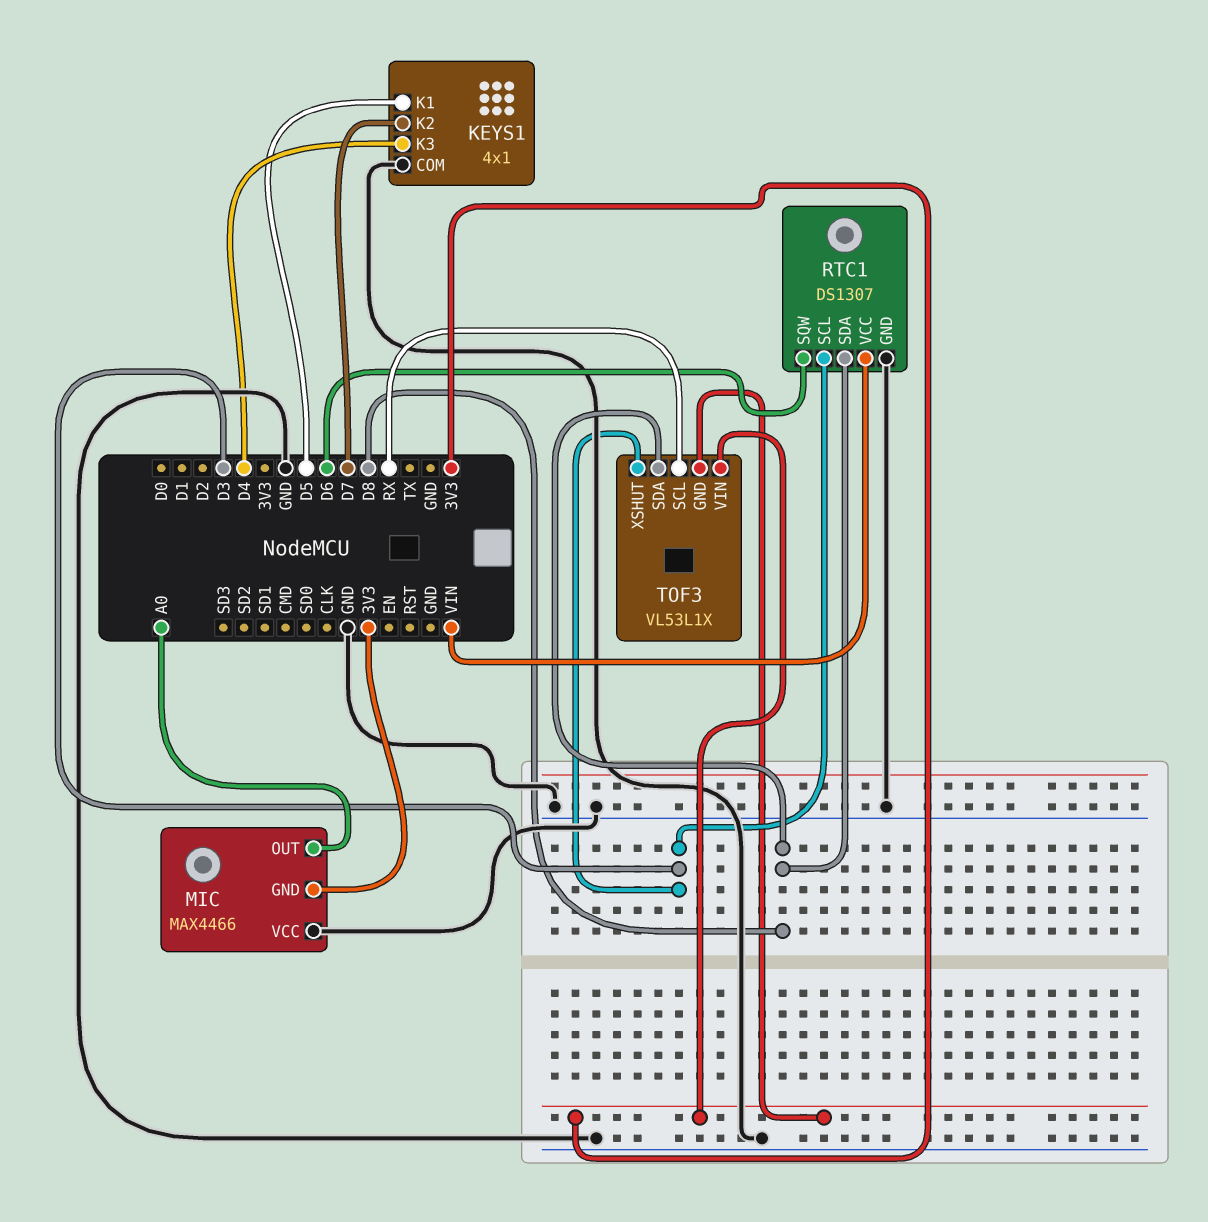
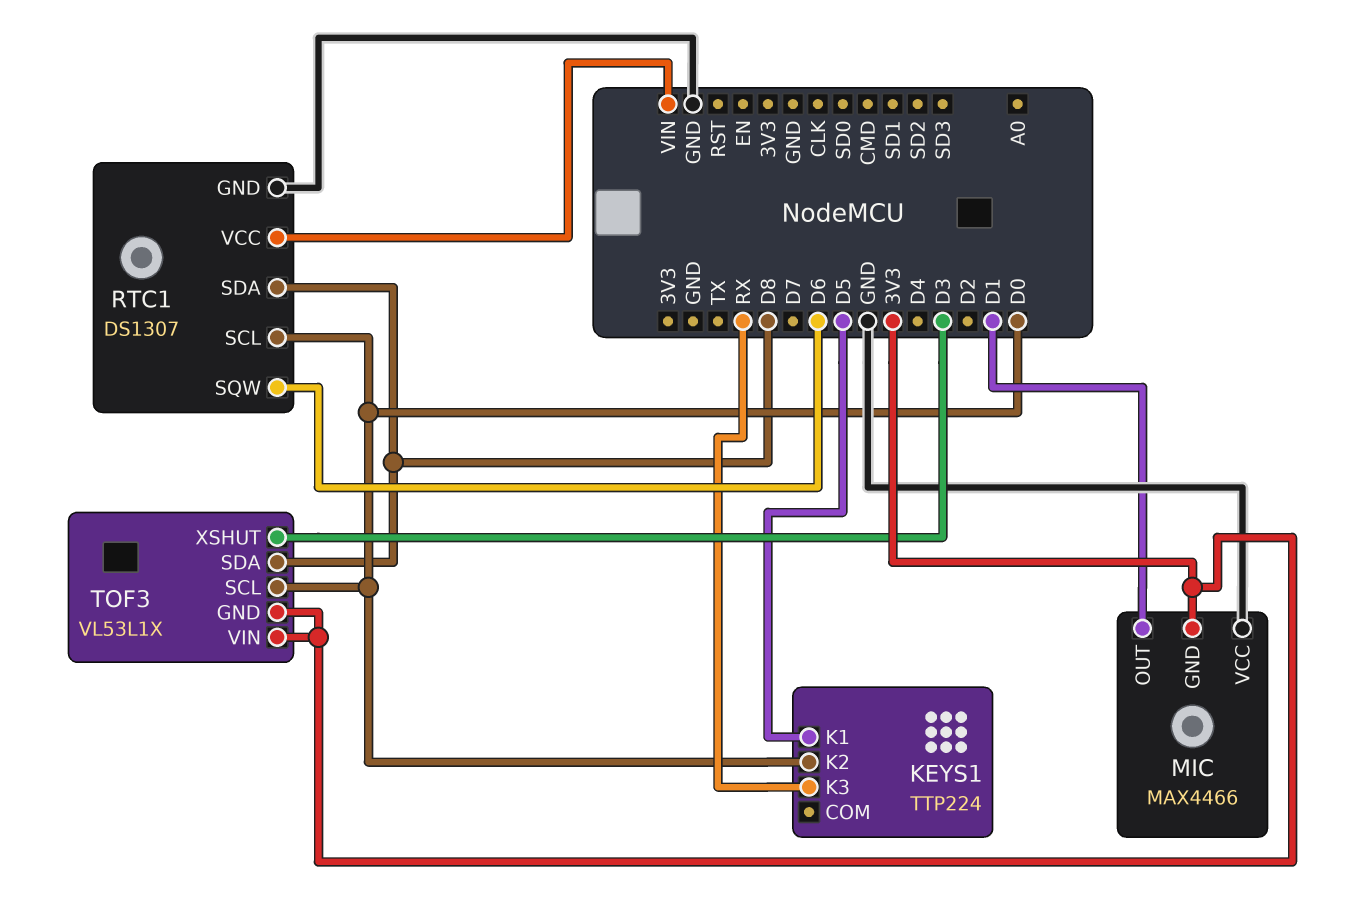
KEYS1: 4x1 -> TTP224
KEYS1 pin COM: GND -> none
KEYS1 pin K2: D7 -> D0
KEYS1 pin K3: D4 -> RX
MIC pin OUT: A0 -> D1
RTC1 pin SCL: D3 -> D0
TOF3 pin SCL: RX -> D0

